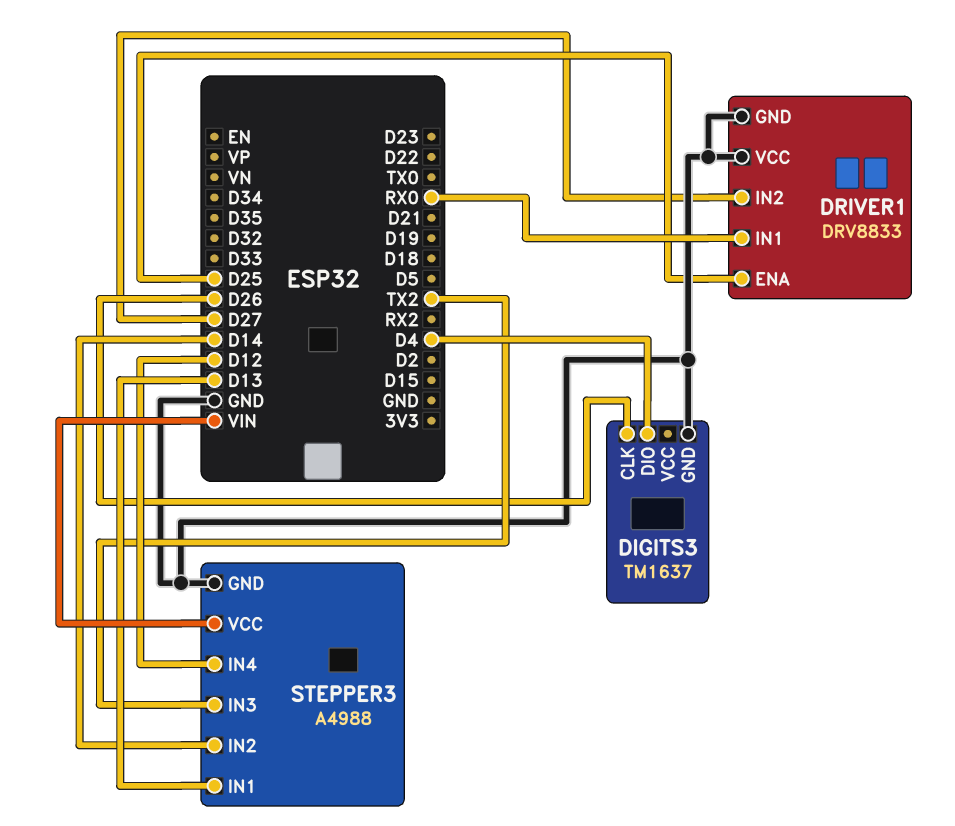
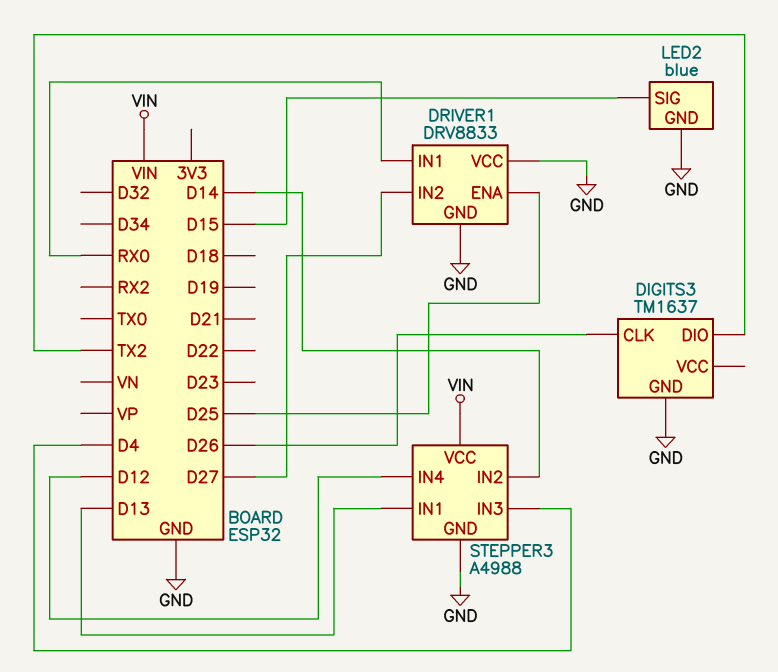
DIGITS3 pin DIO: D4 -> TX2
LED2: none -> blue
LED2 pin GND: none -> GND
LED2 pin SIG: none -> D15
STEPPER3 pin IN3: TX2 -> D4

